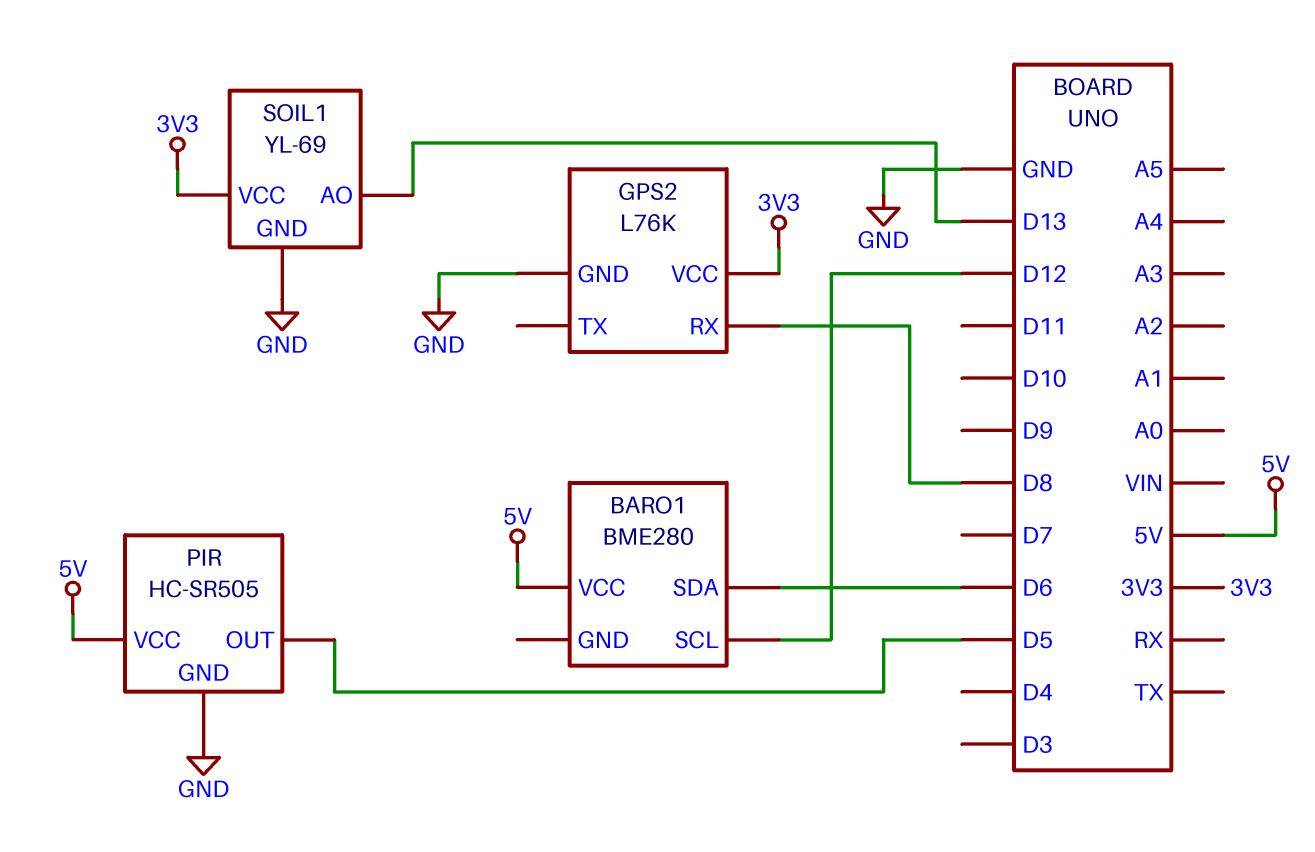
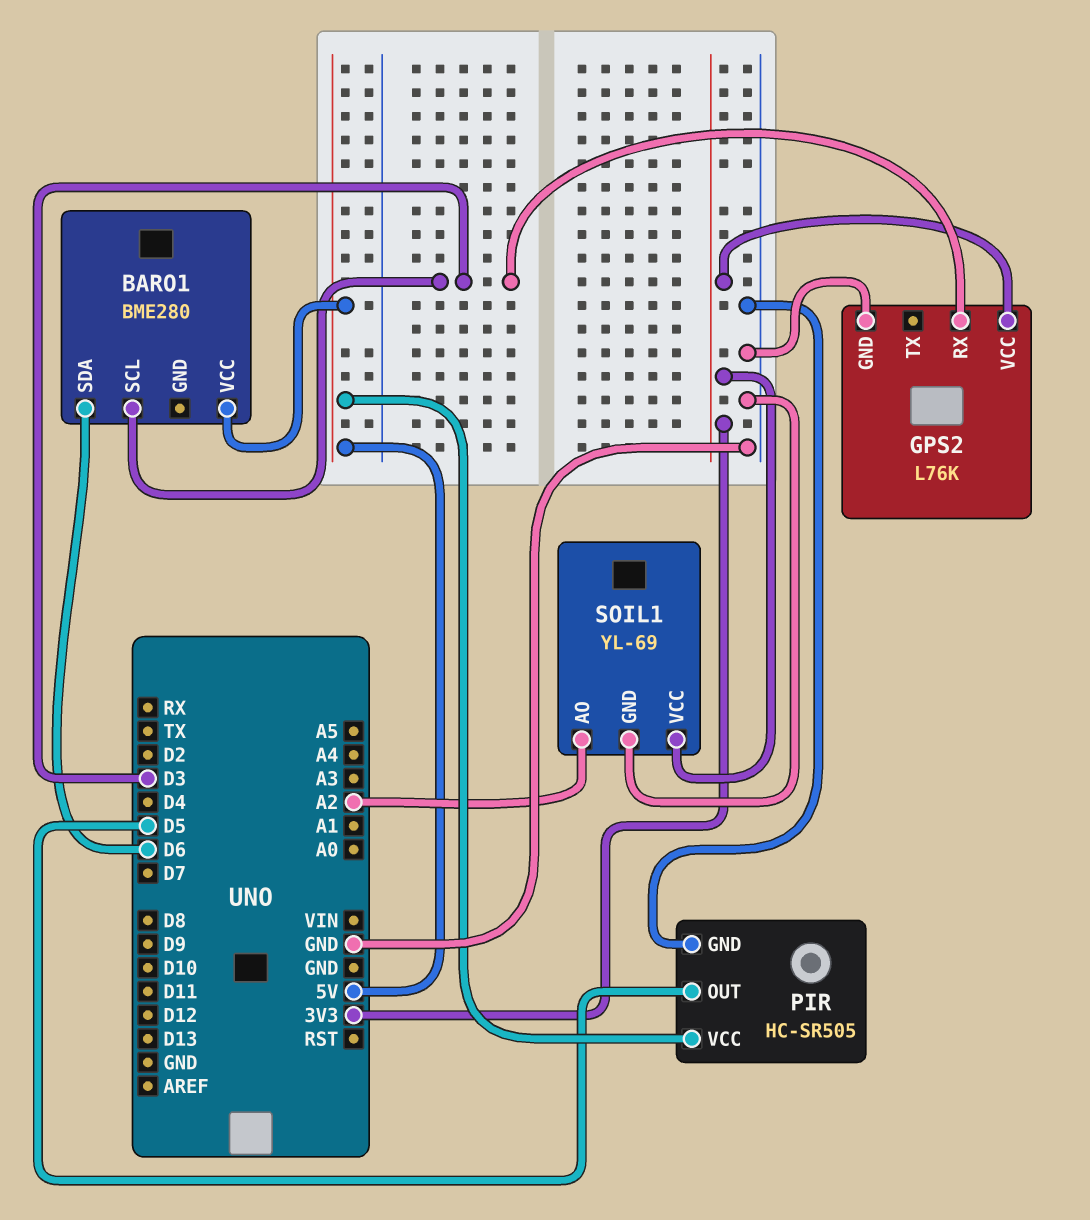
BARO1 pin SCL: D12 -> D3
GPS2 pin RX: D8 -> D3
SOIL1 pin AO: D13 -> A2

